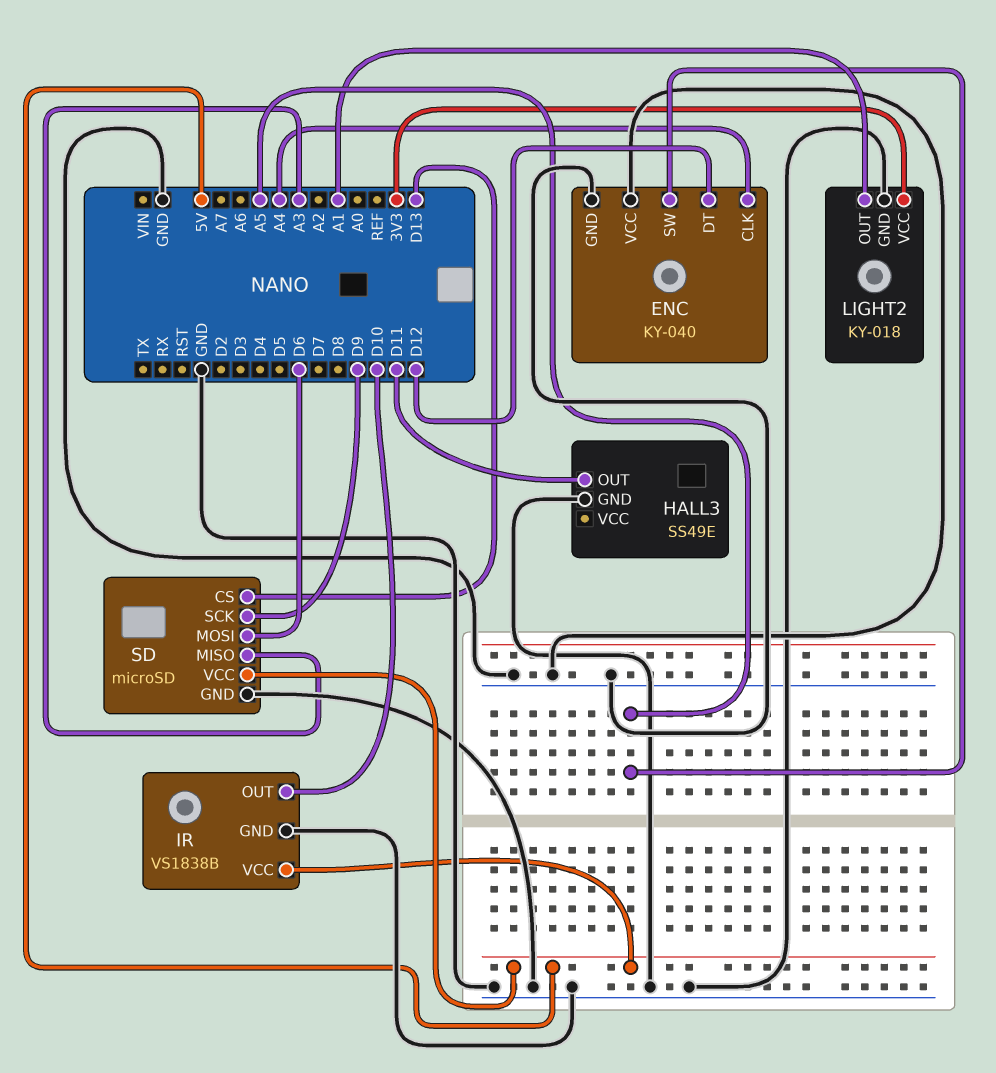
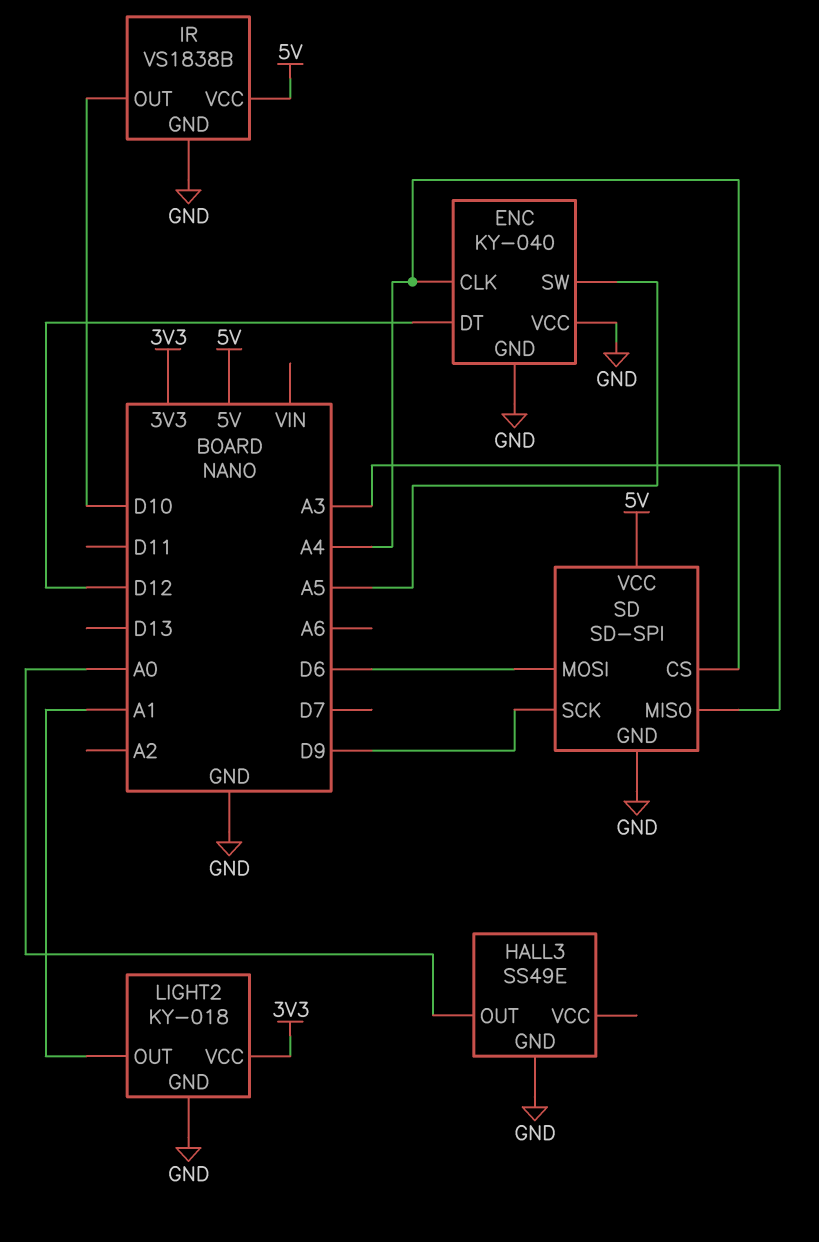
HALL3 pin OUT: D11 -> A0
SD: microSD -> SD-SPI
SD pin CS: D13 -> A4

